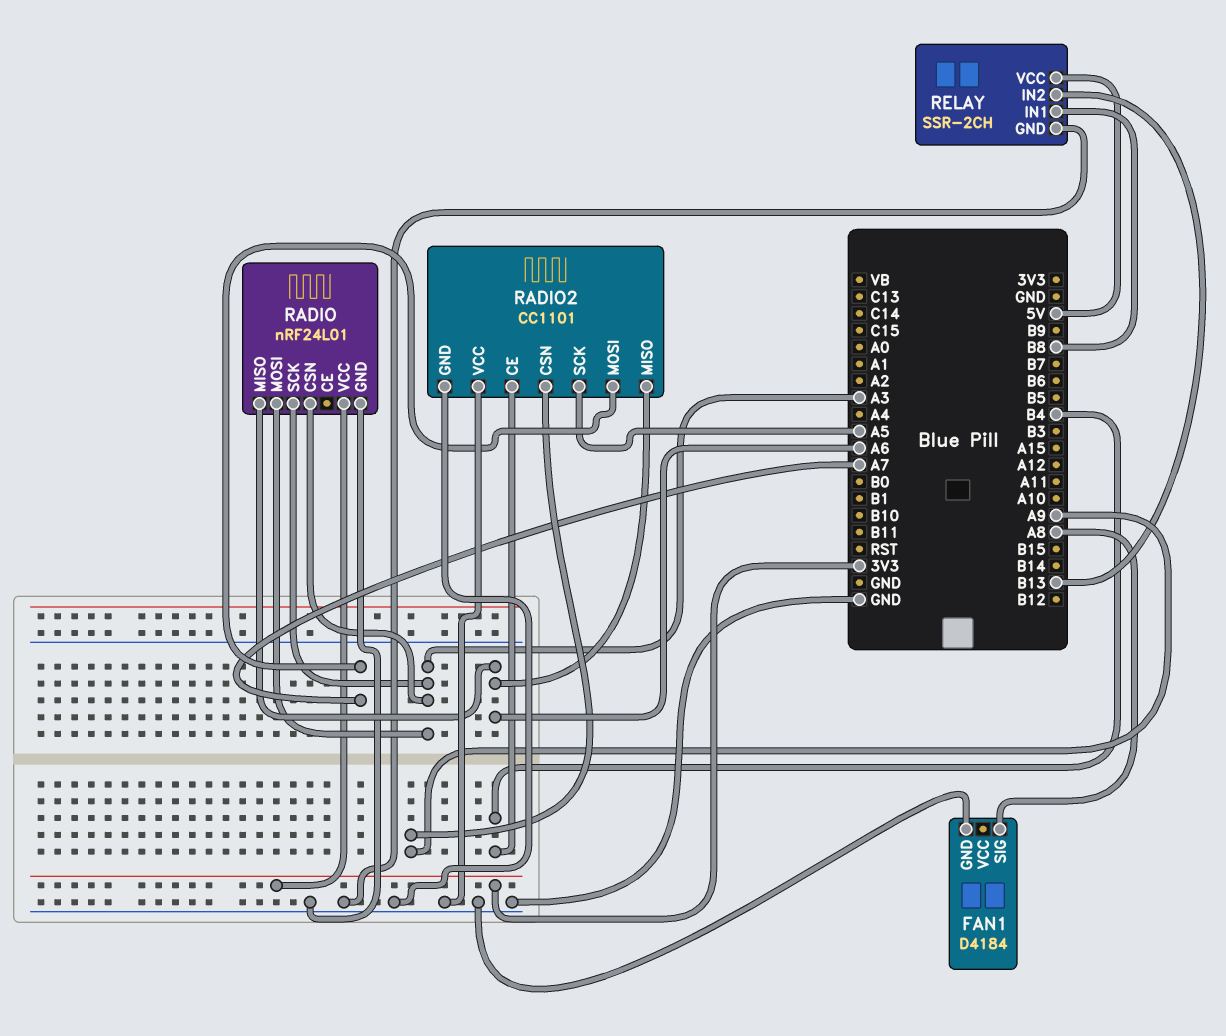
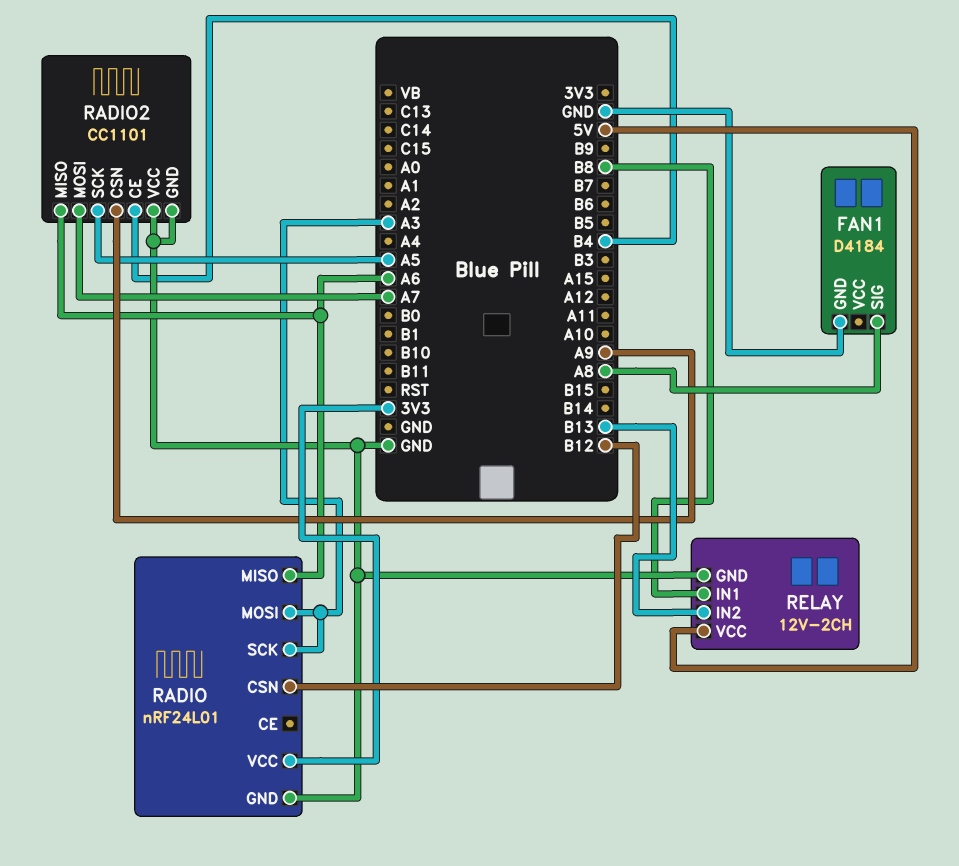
RADIO pin CSN: A3 -> B12
RELAY: SSR-2CH -> 12V-2CH

